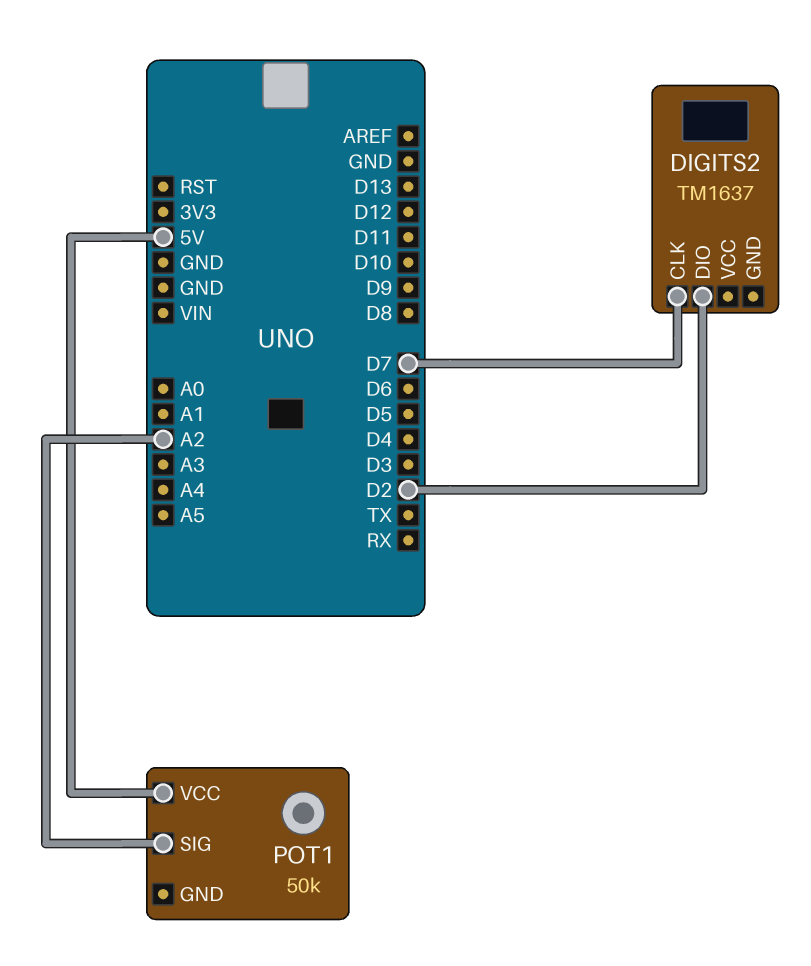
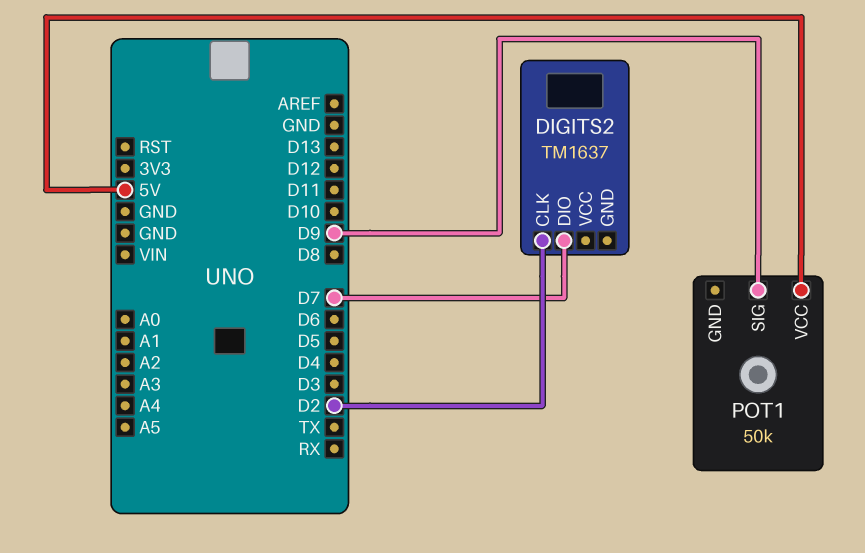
DIGITS2 pin CLK: D7 -> D2
DIGITS2 pin DIO: D2 -> D7
POT1 pin SIG: A2 -> D9

